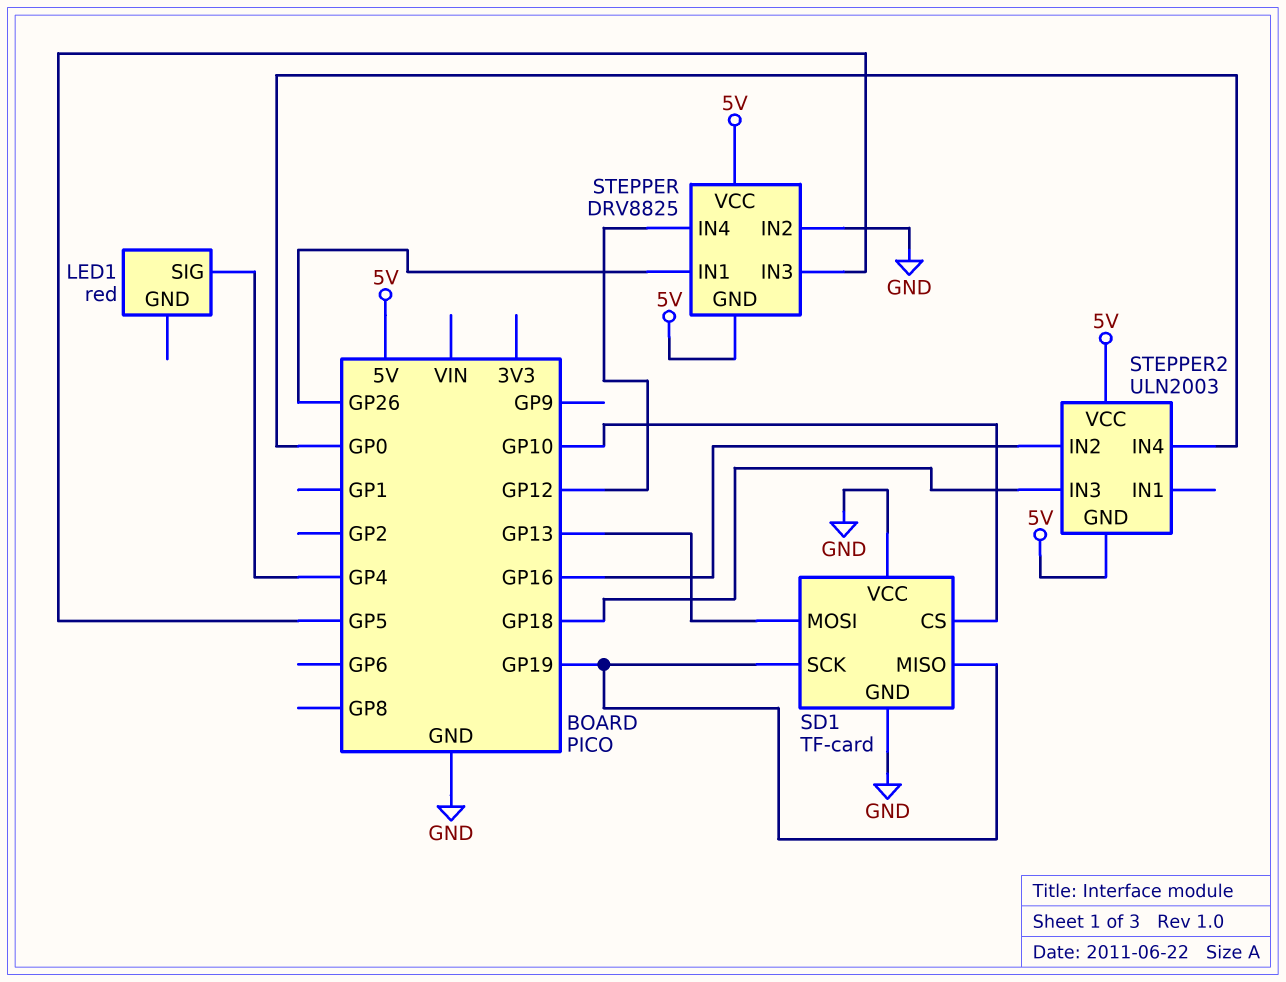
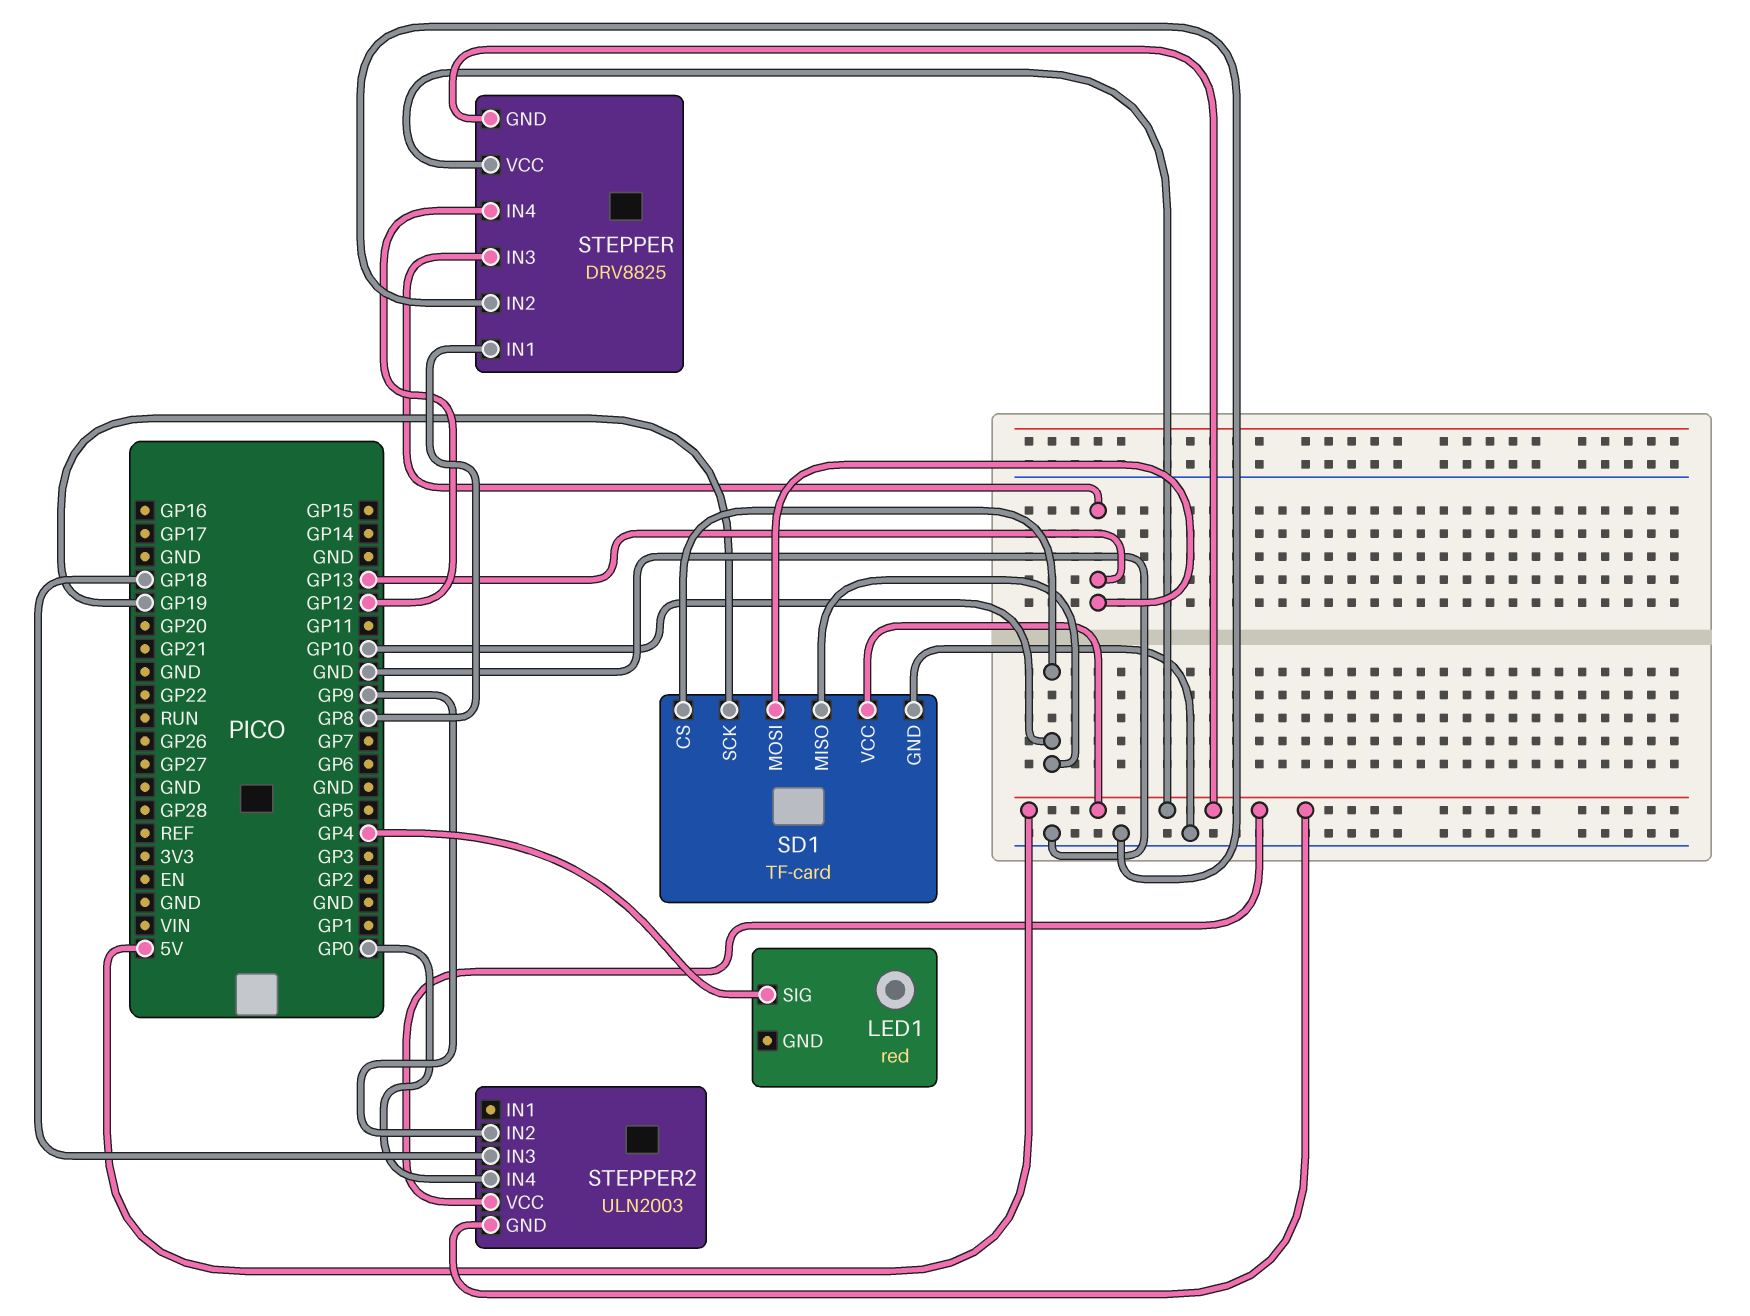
SD1 pin MISO: GP19 -> GP10
SD1 pin VCC: GND -> 5V
STEPPER pin IN1: GP26 -> GP8
STEPPER pin IN3: GP5 -> GP13
STEPPER2 pin IN2: GP16 -> GP9

